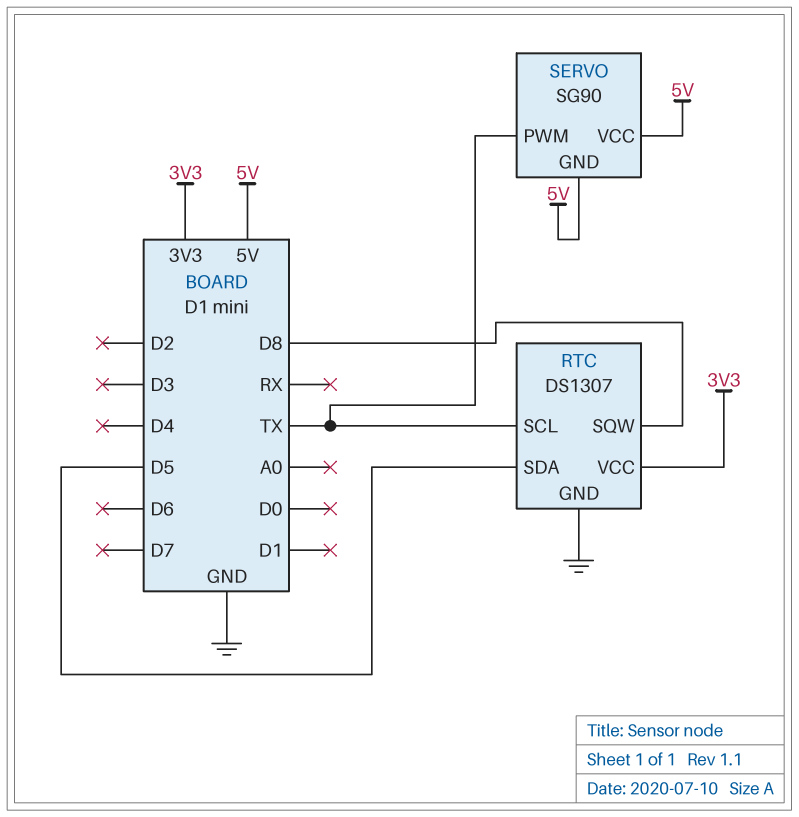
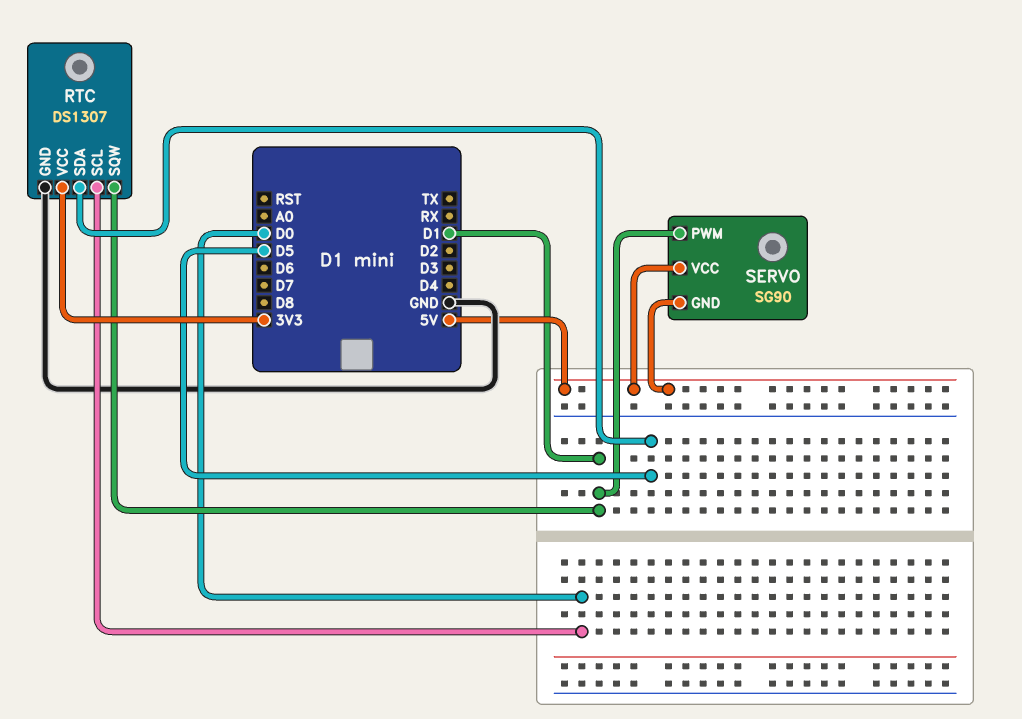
RTC pin SCL: TX -> D0
RTC pin SQW: D8 -> D1
SERVO pin PWM: TX -> D1

